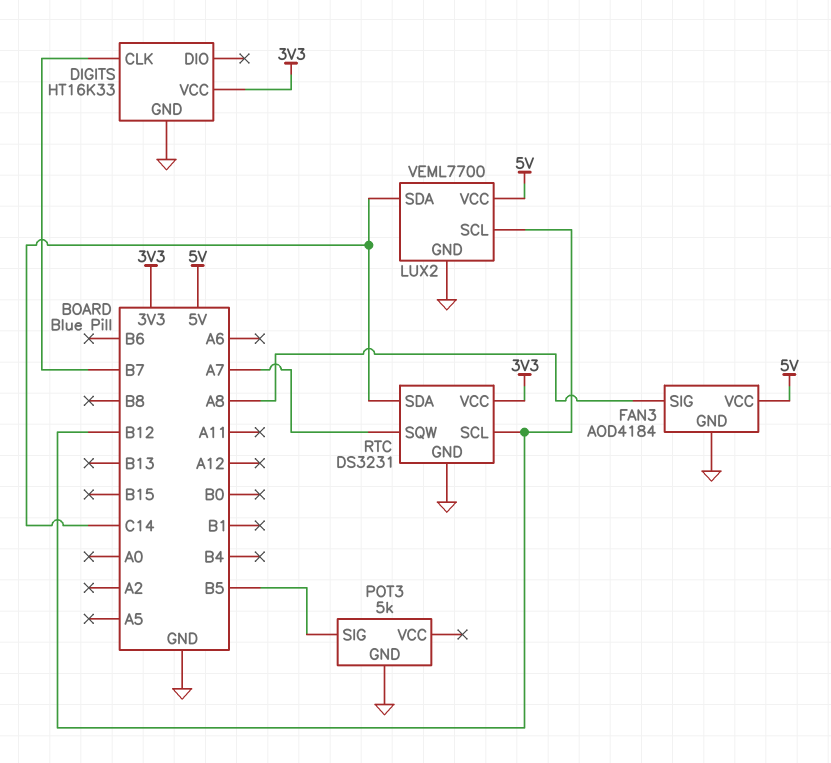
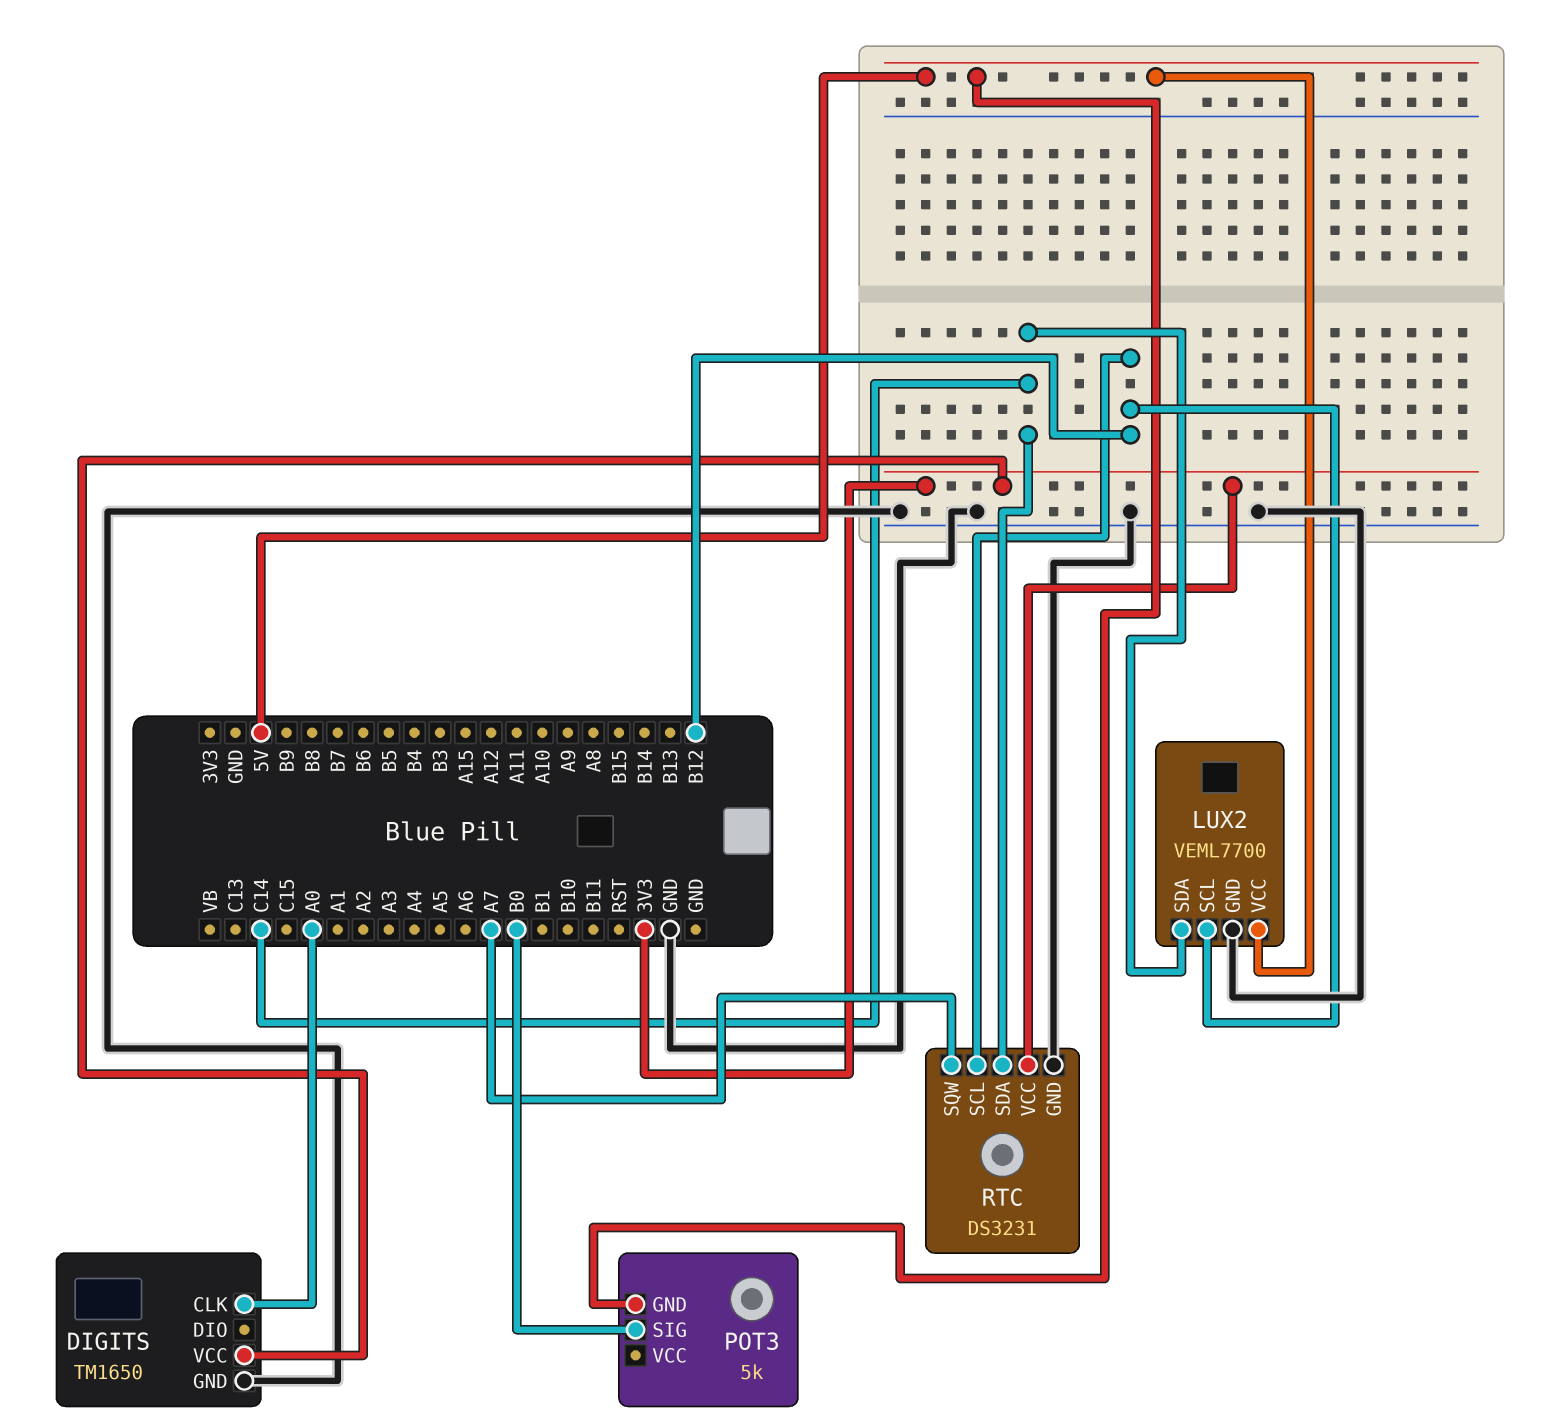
DIGITS: HT16K33 -> TM1650
DIGITS pin CLK: B7 -> A0
FAN3: AOD4184 -> none
FAN3 pin GND: GND -> none
FAN3 pin SIG: A8 -> none
FAN3 pin VCC: 5V -> none
POT3 pin GND: GND -> 5V
POT3 pin SIG: B5 -> B0

